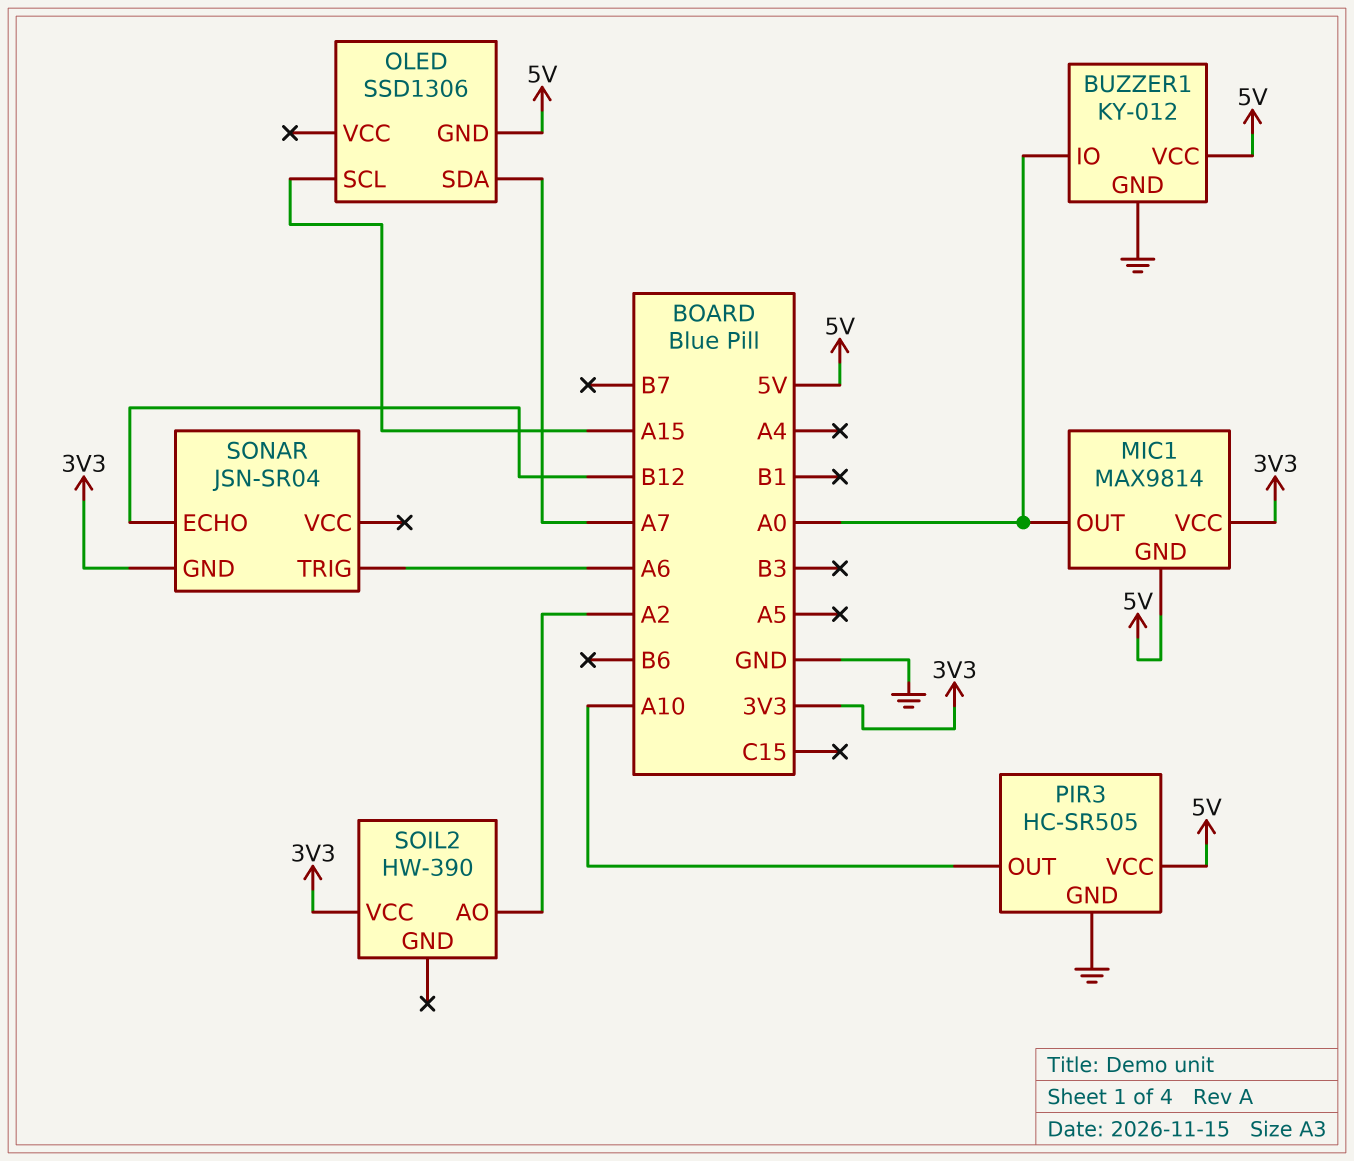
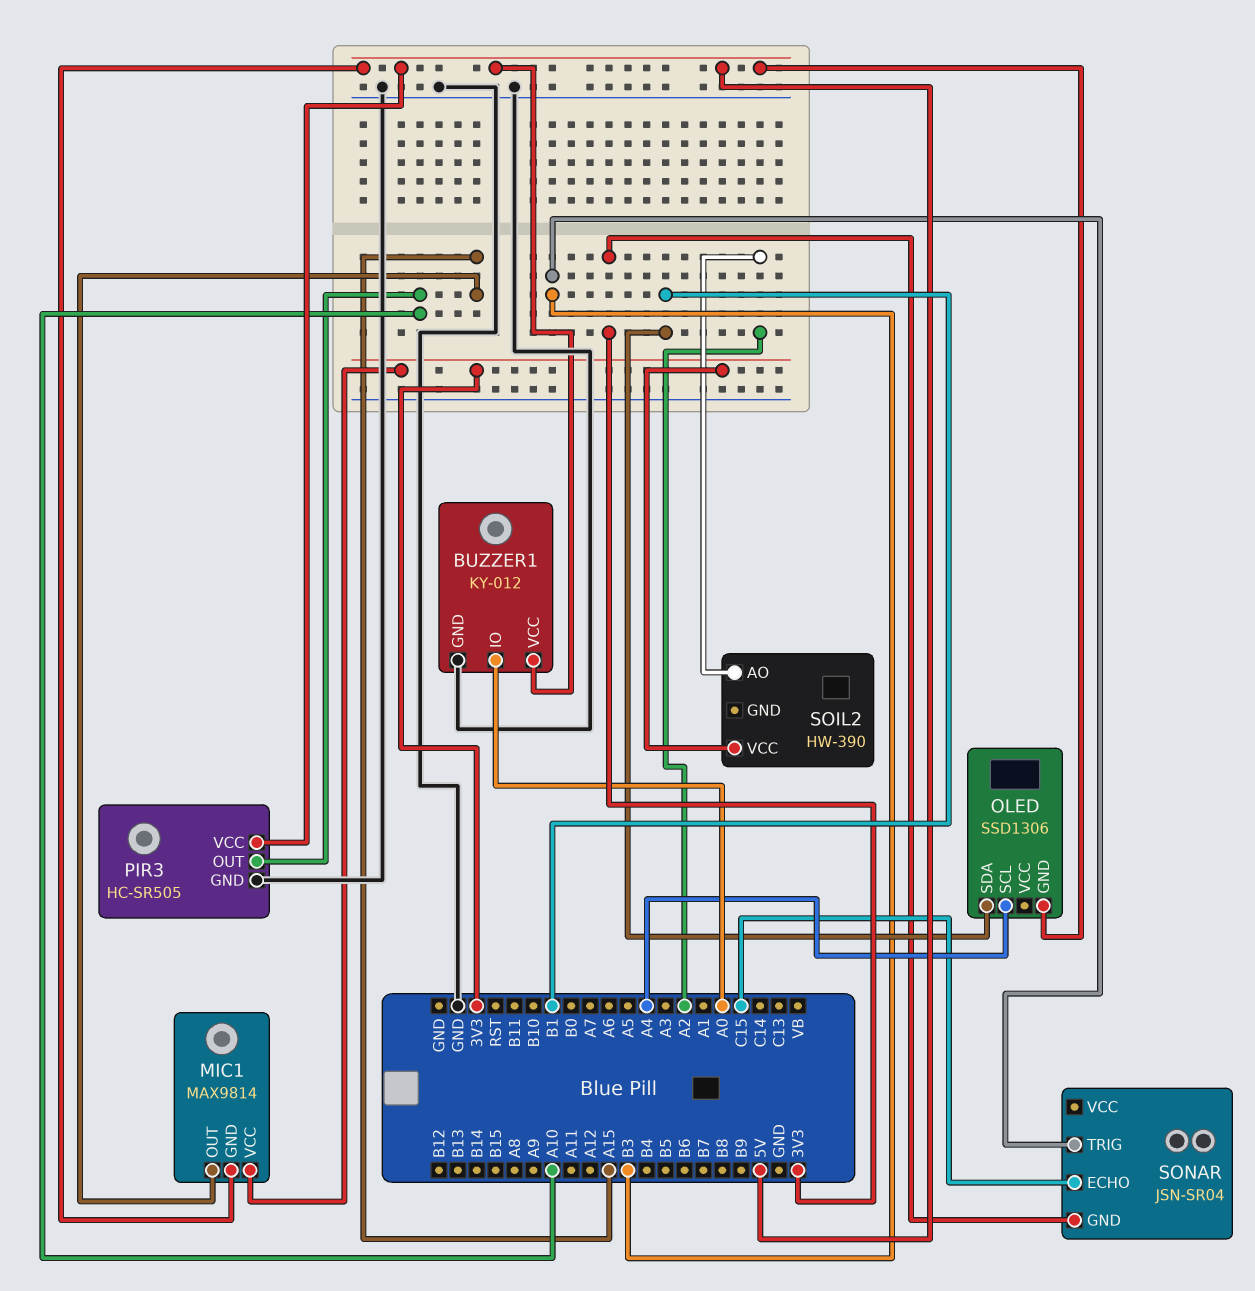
MIC1 pin OUT: A0 -> A15
OLED pin SCL: A15 -> A4
OLED pin SDA: A7 -> B1
SONAR pin ECHO: B12 -> C15
SONAR pin TRIG: A6 -> B3

